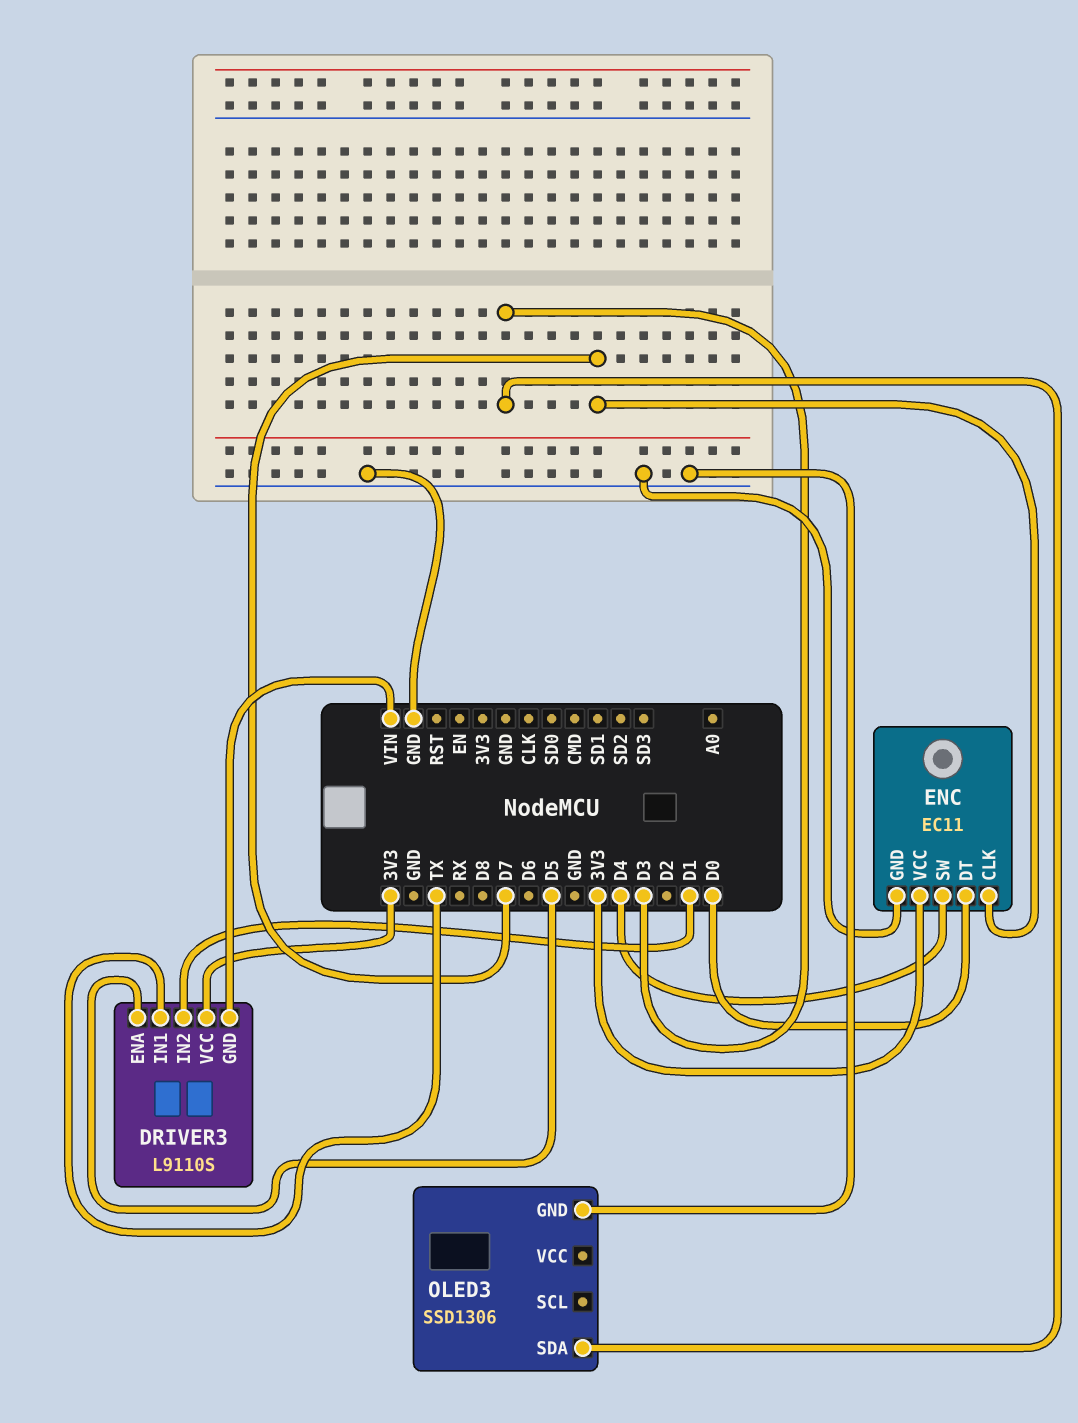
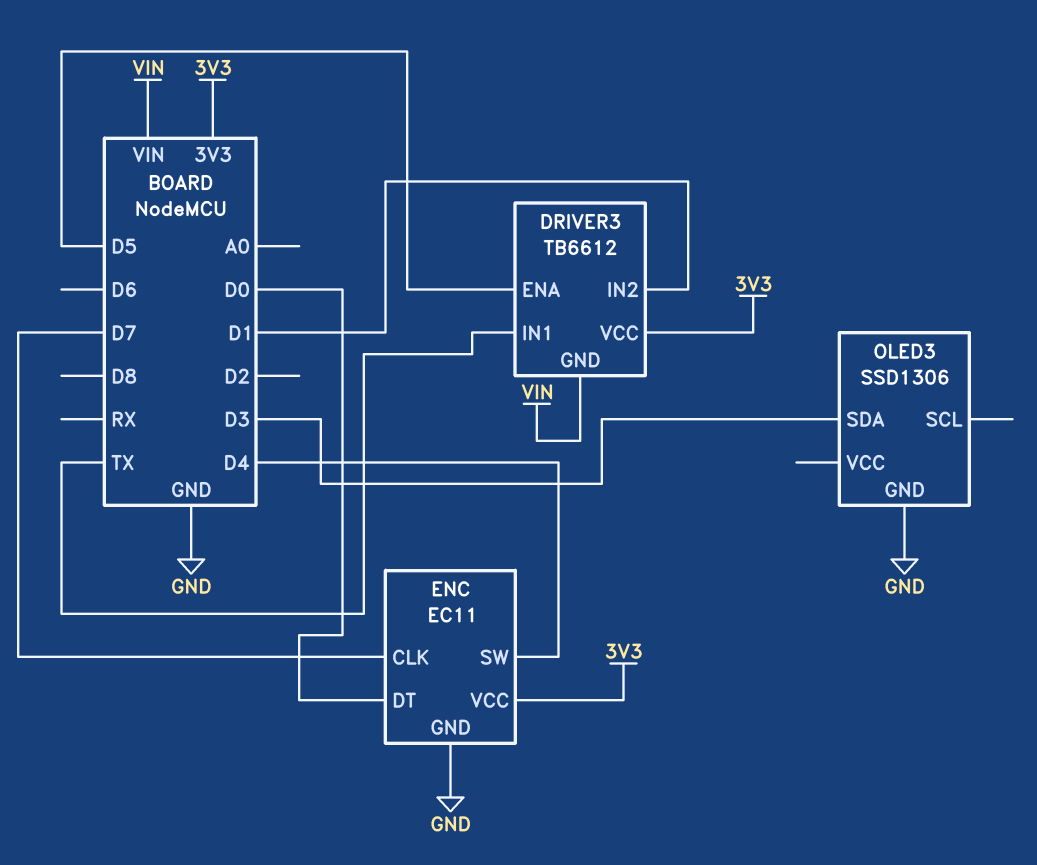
DRIVER3: L9110S -> TB6612

